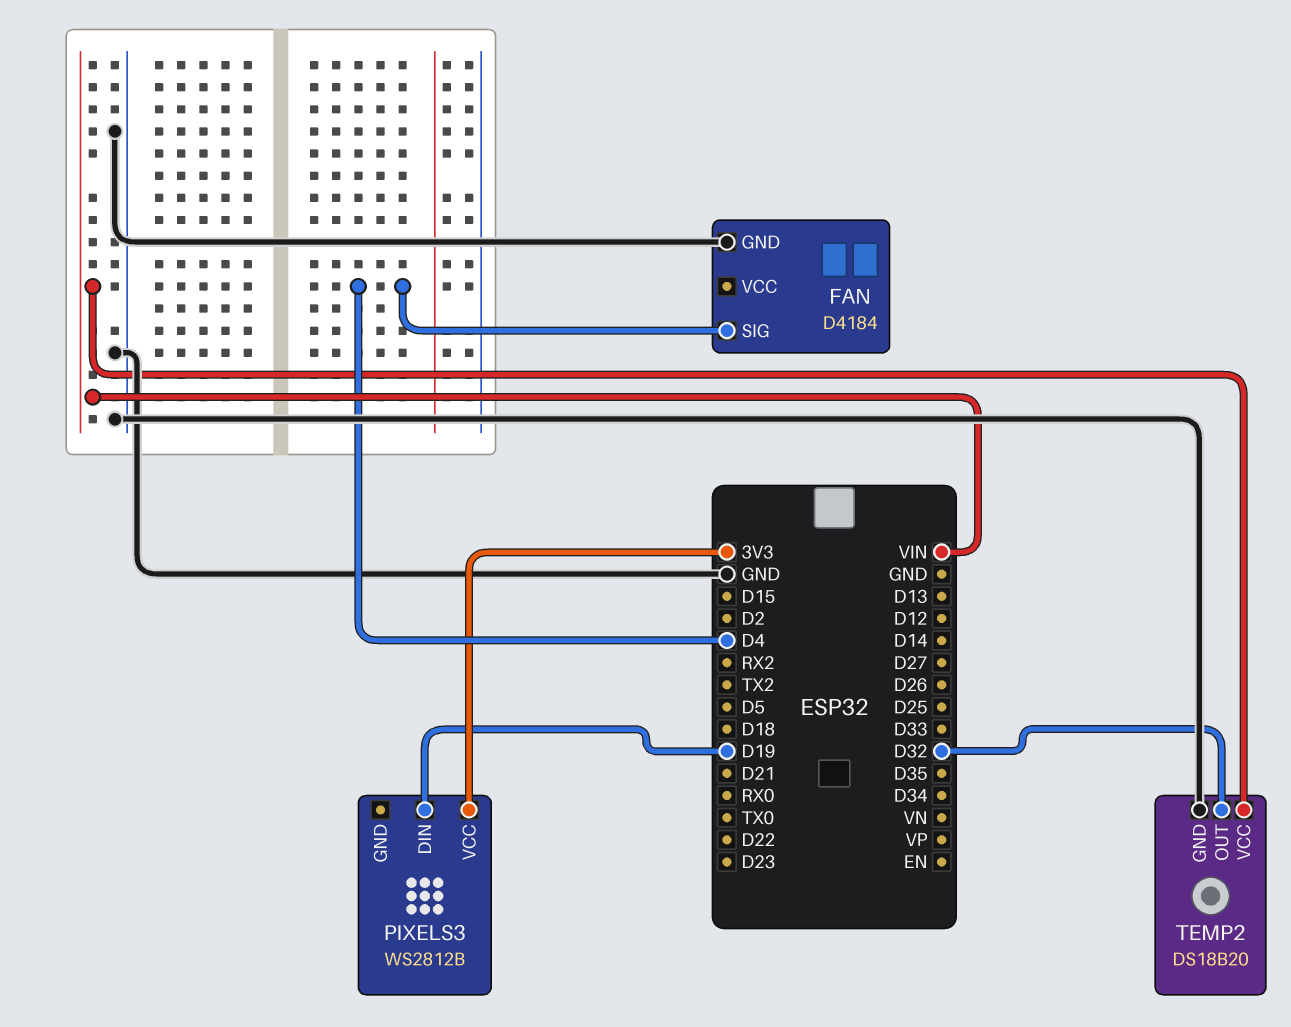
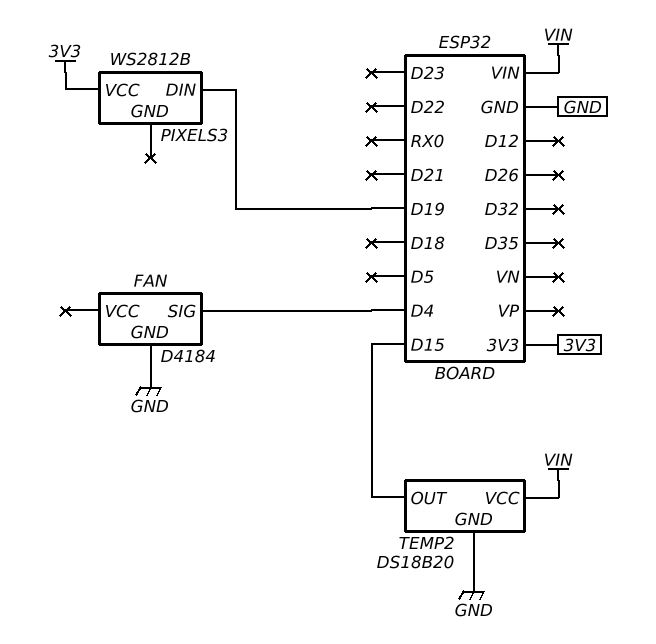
TEMP2 pin OUT: D32 -> D15

